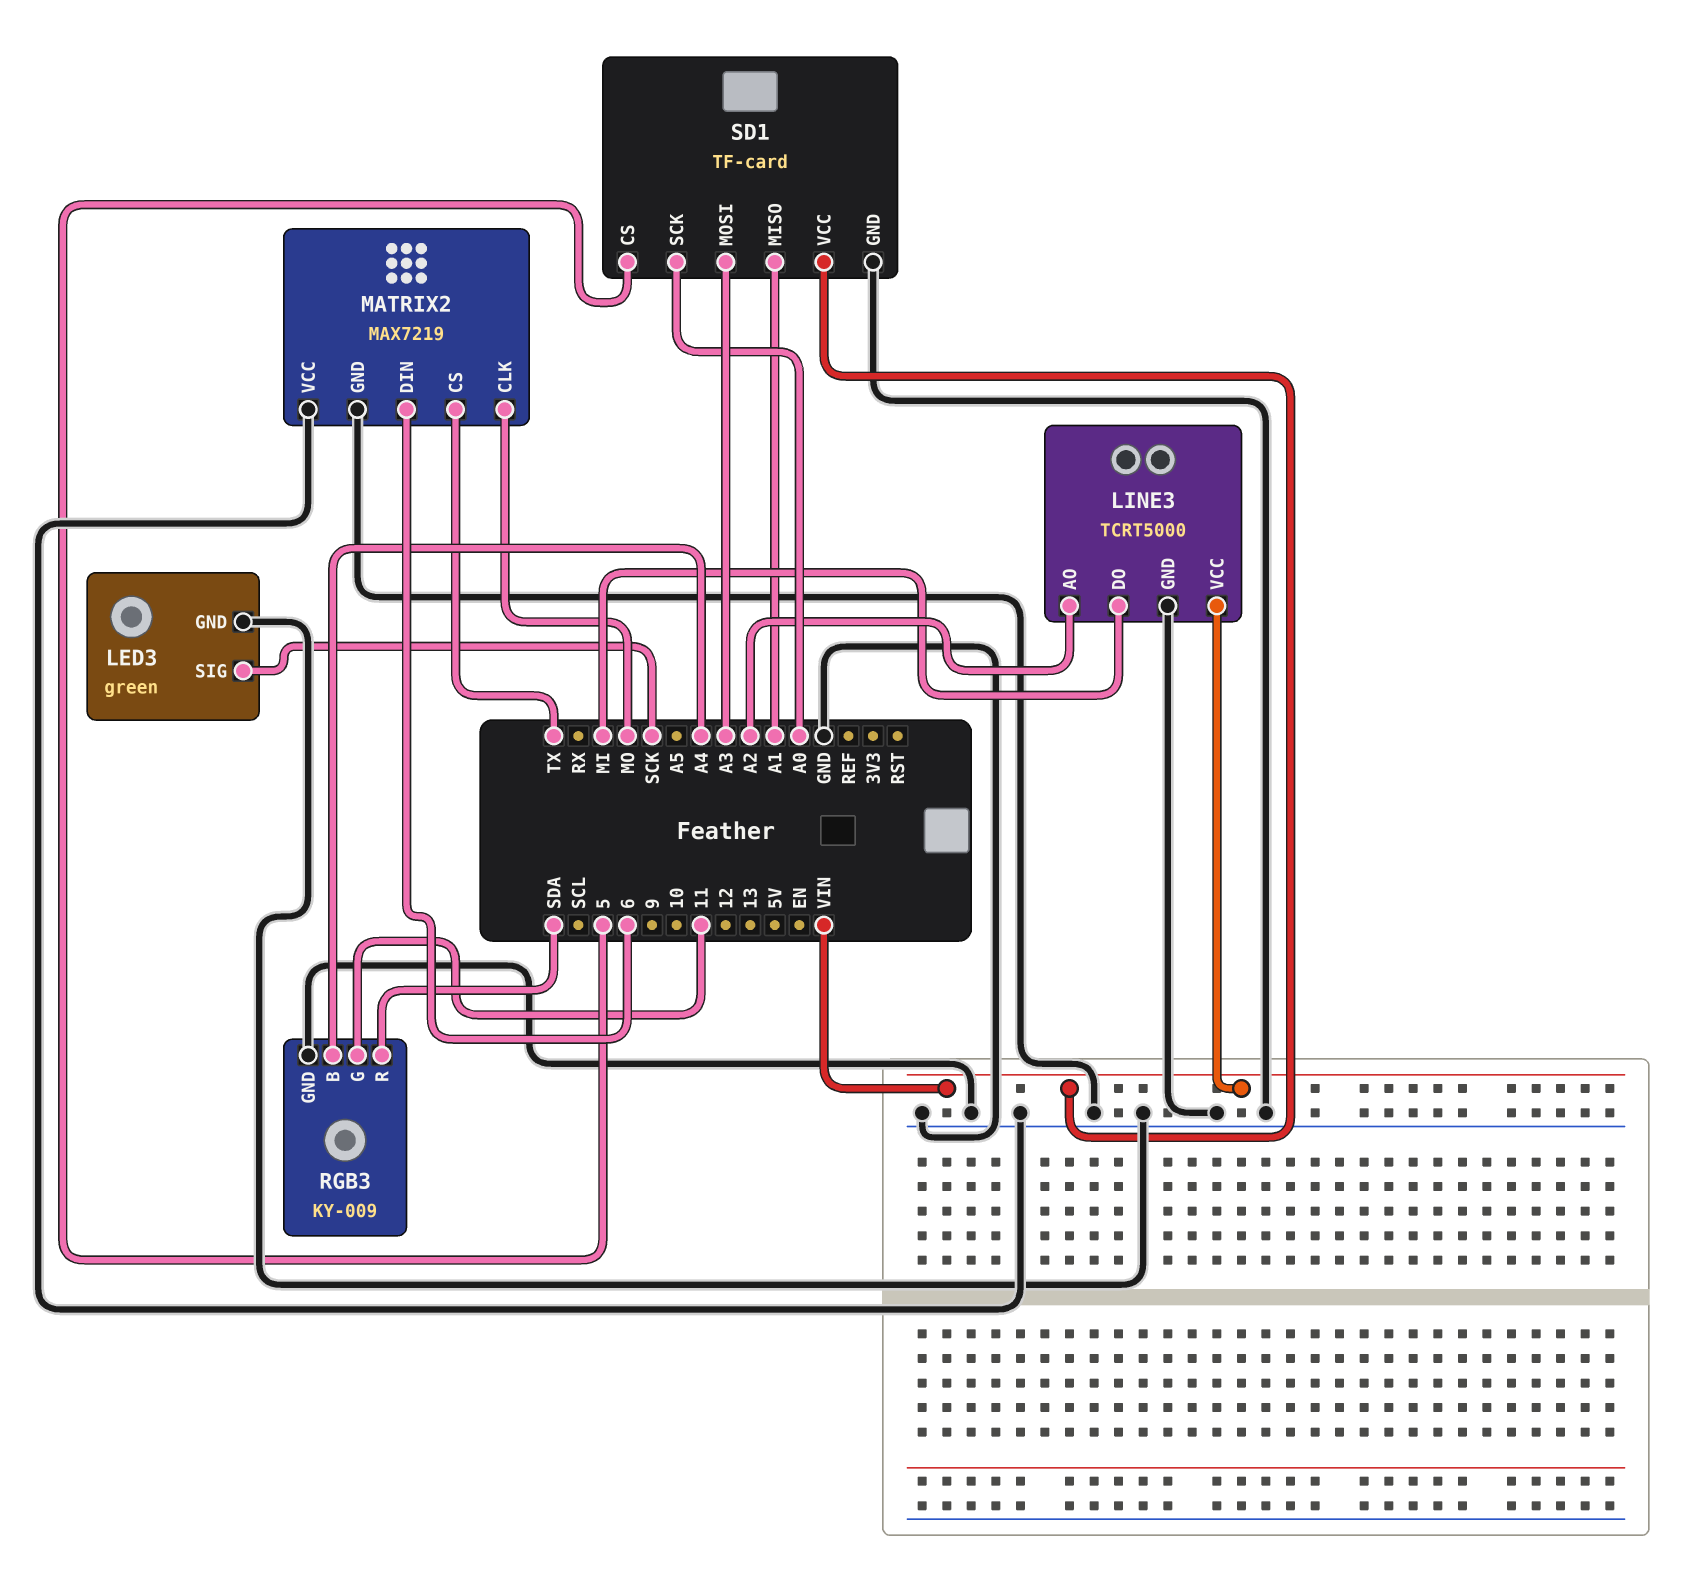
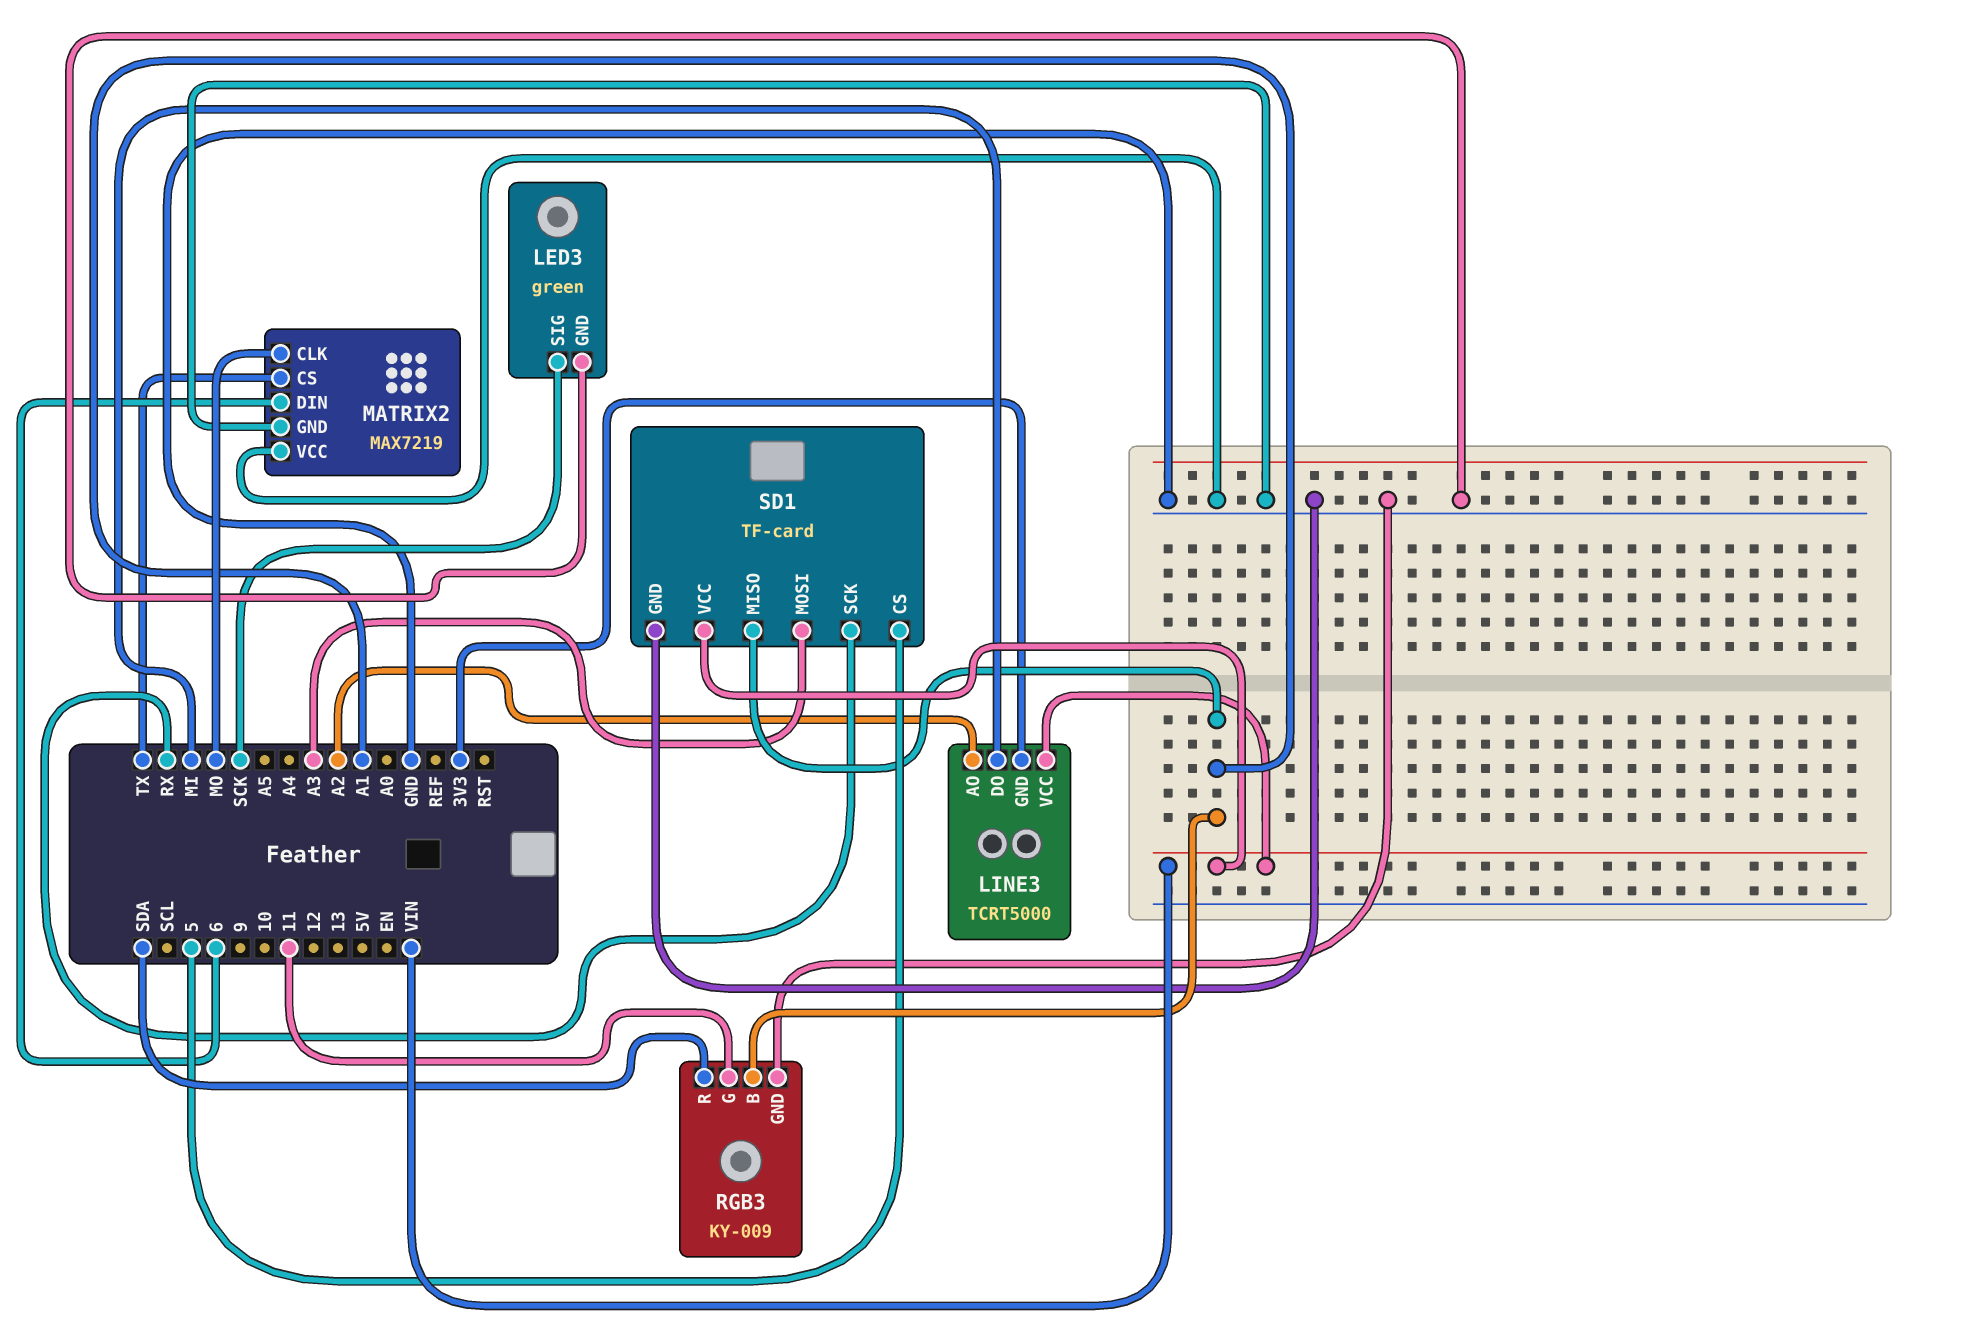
LINE3 pin GND: GND -> 3V3
RGB3 pin B: A4 -> A1
SD1 pin SCK: A0 -> RX

